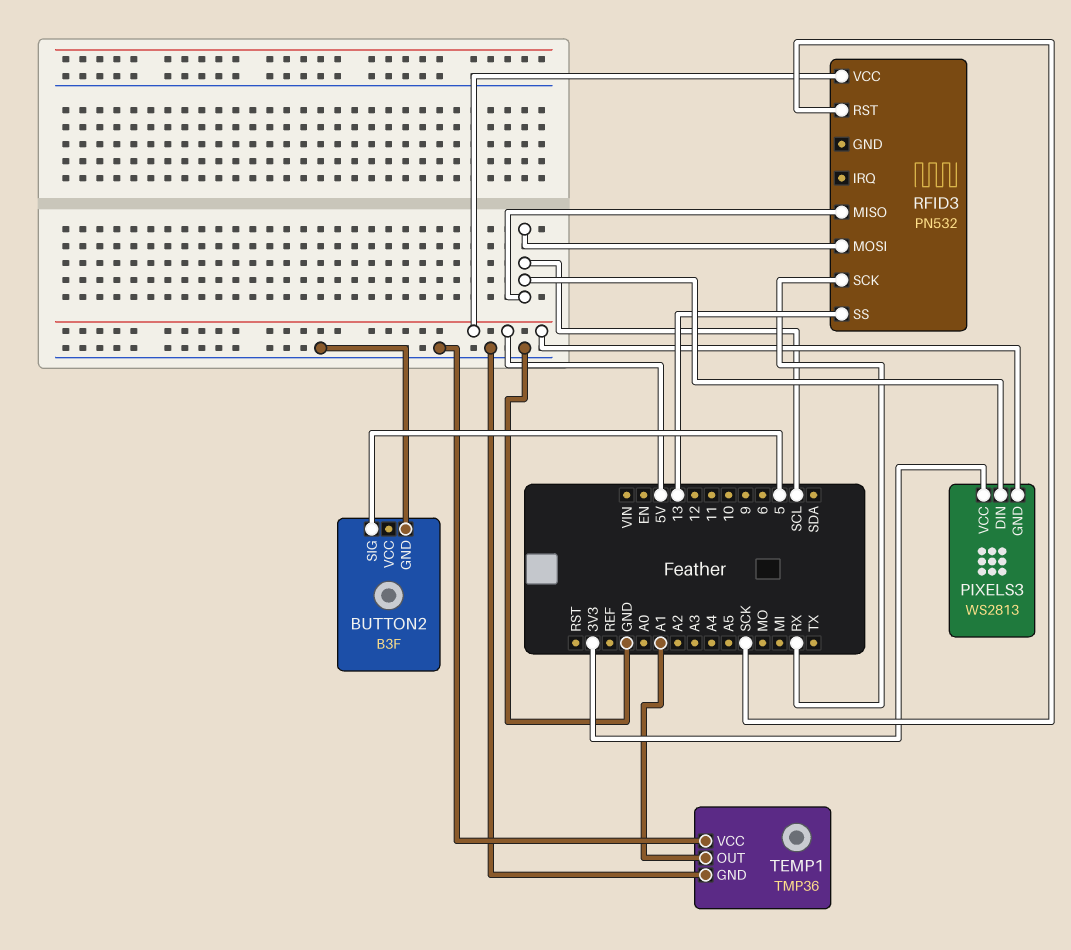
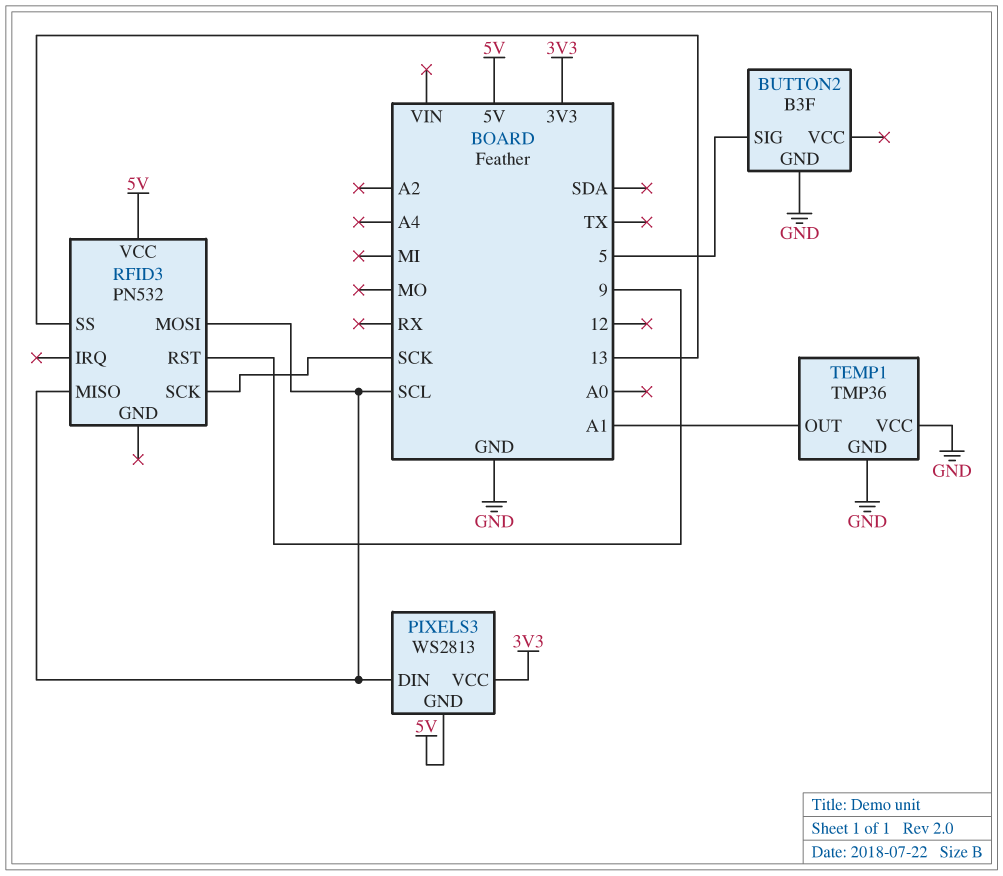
RFID3 pin RST: SCK -> 9
RFID3 pin SCK: RX -> SCK

